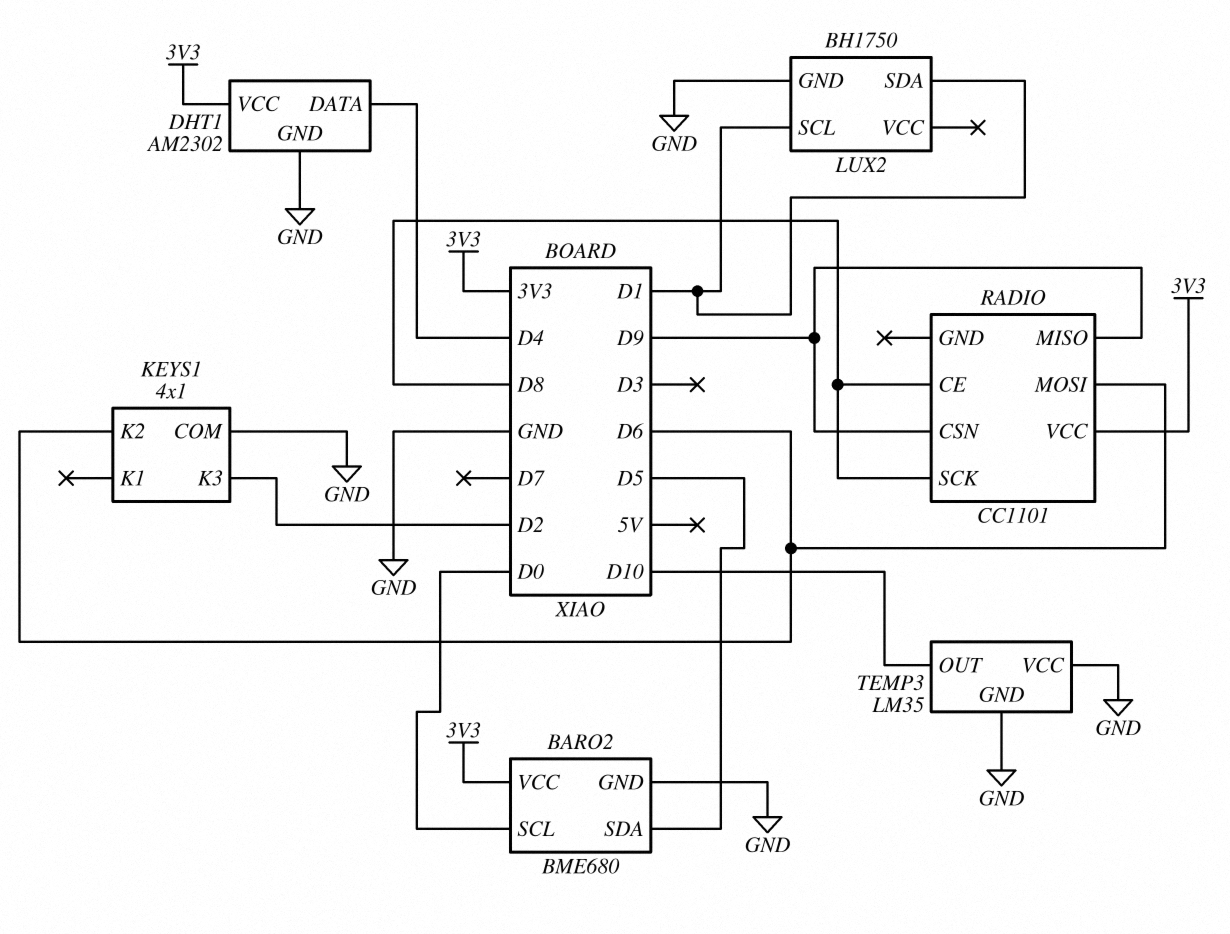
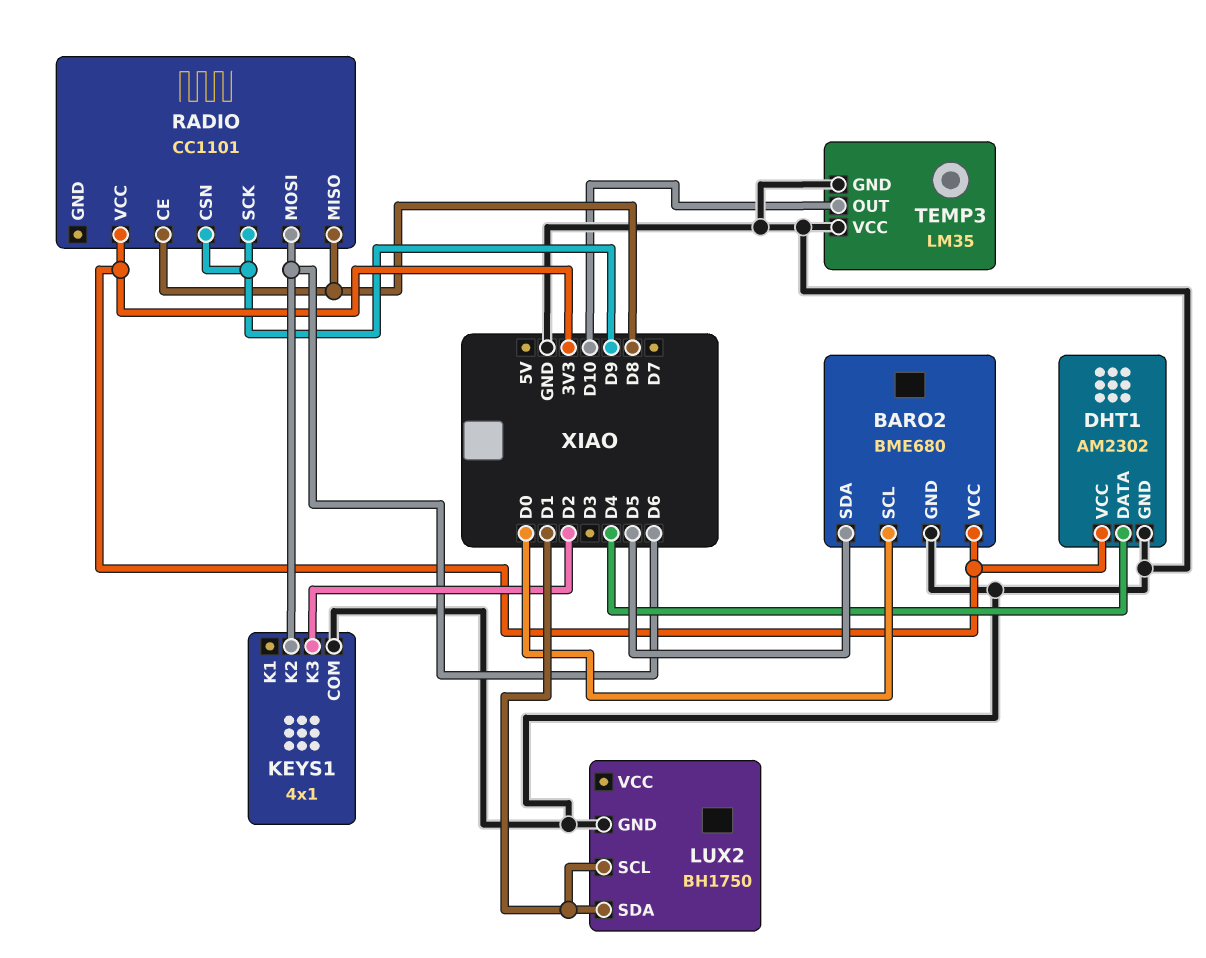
RADIO pin MISO: D9 -> D8
RADIO pin SCK: D8 -> D9

